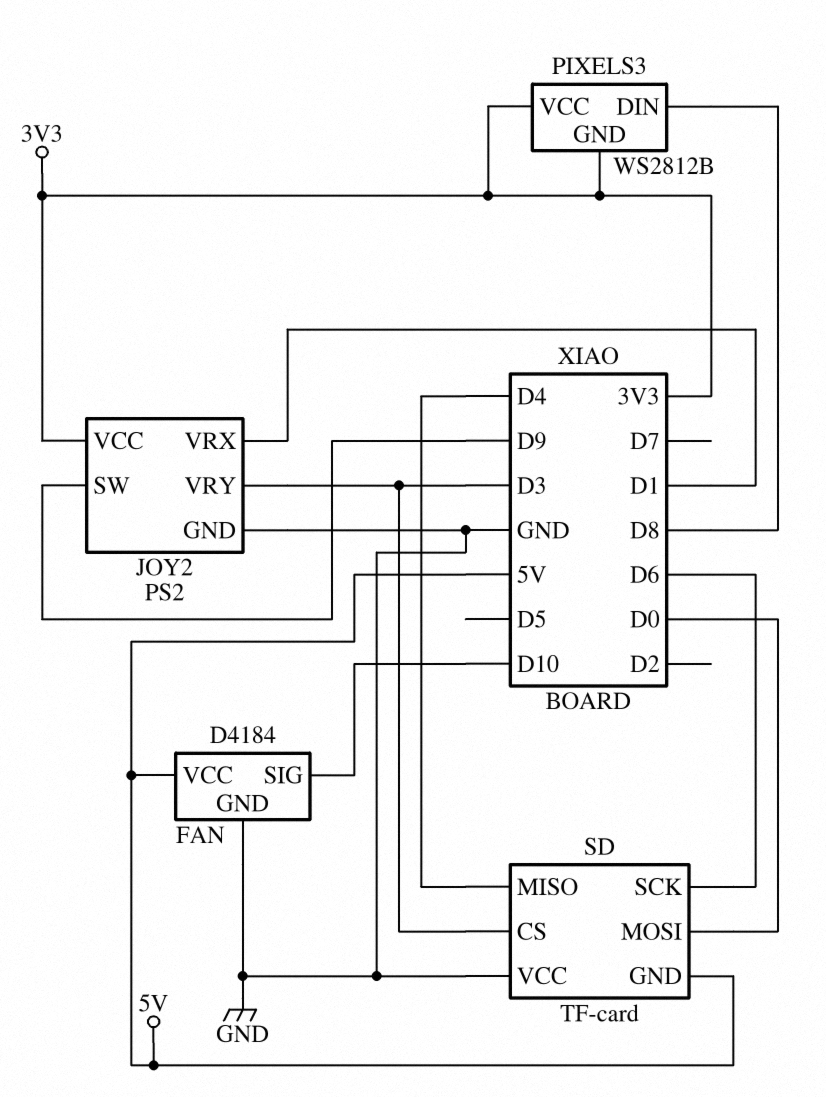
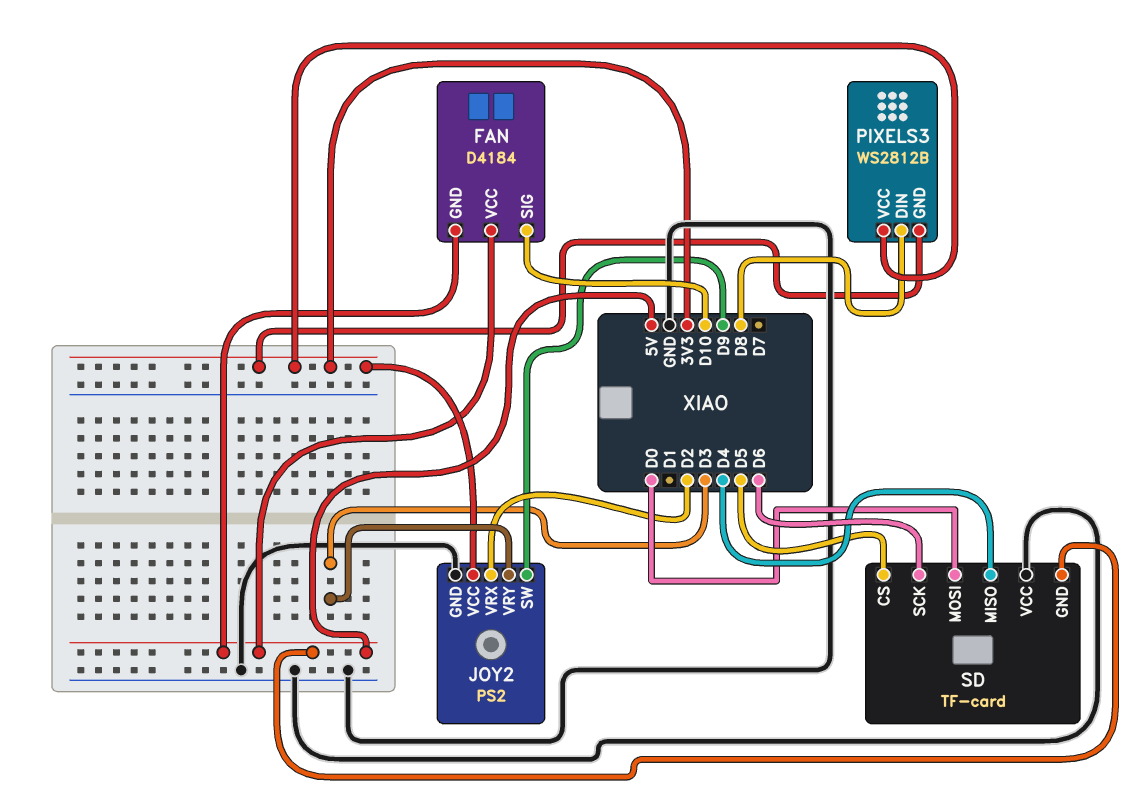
FAN pin GND: GND -> 5V
JOY2 pin VRX: D1 -> D2
SD pin CS: D3 -> D5

